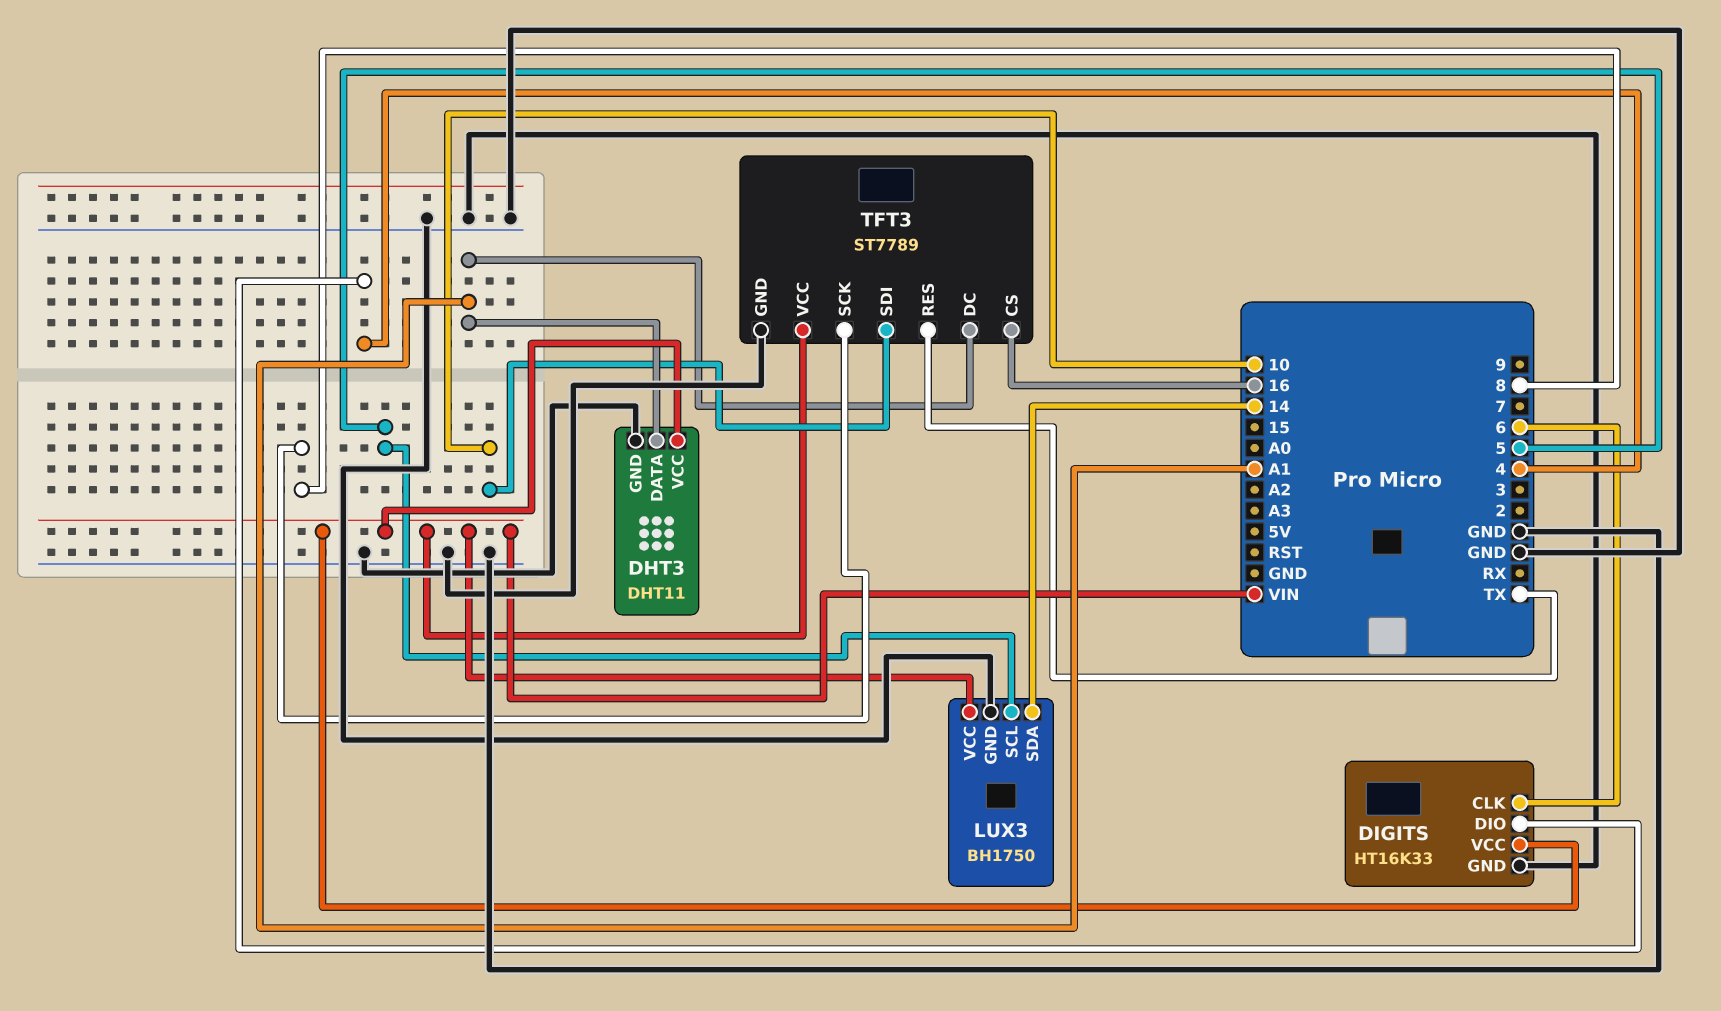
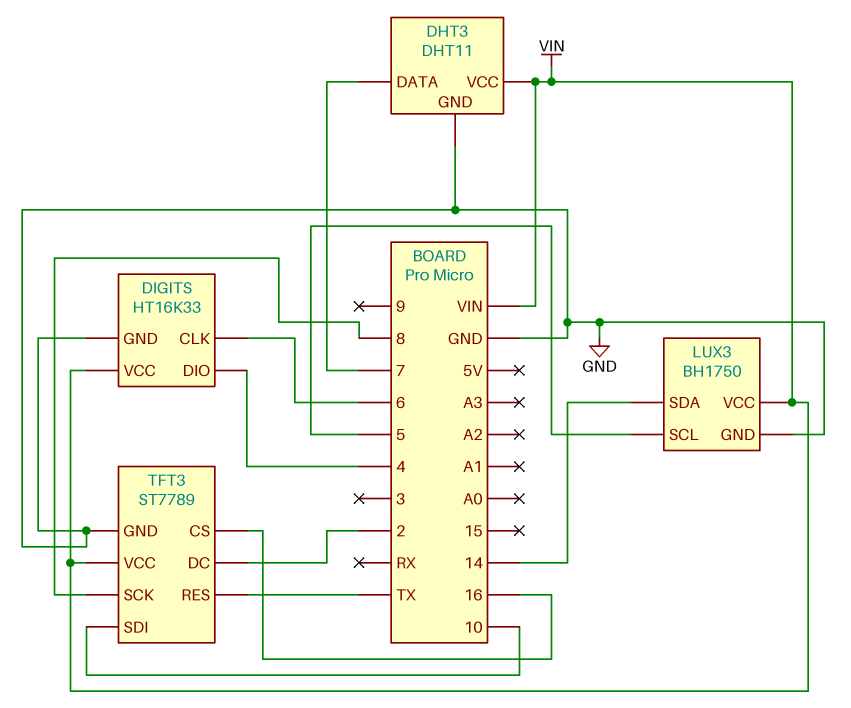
DHT3 pin DATA: A1 -> 7
TFT3 pin DC: A1 -> 2

